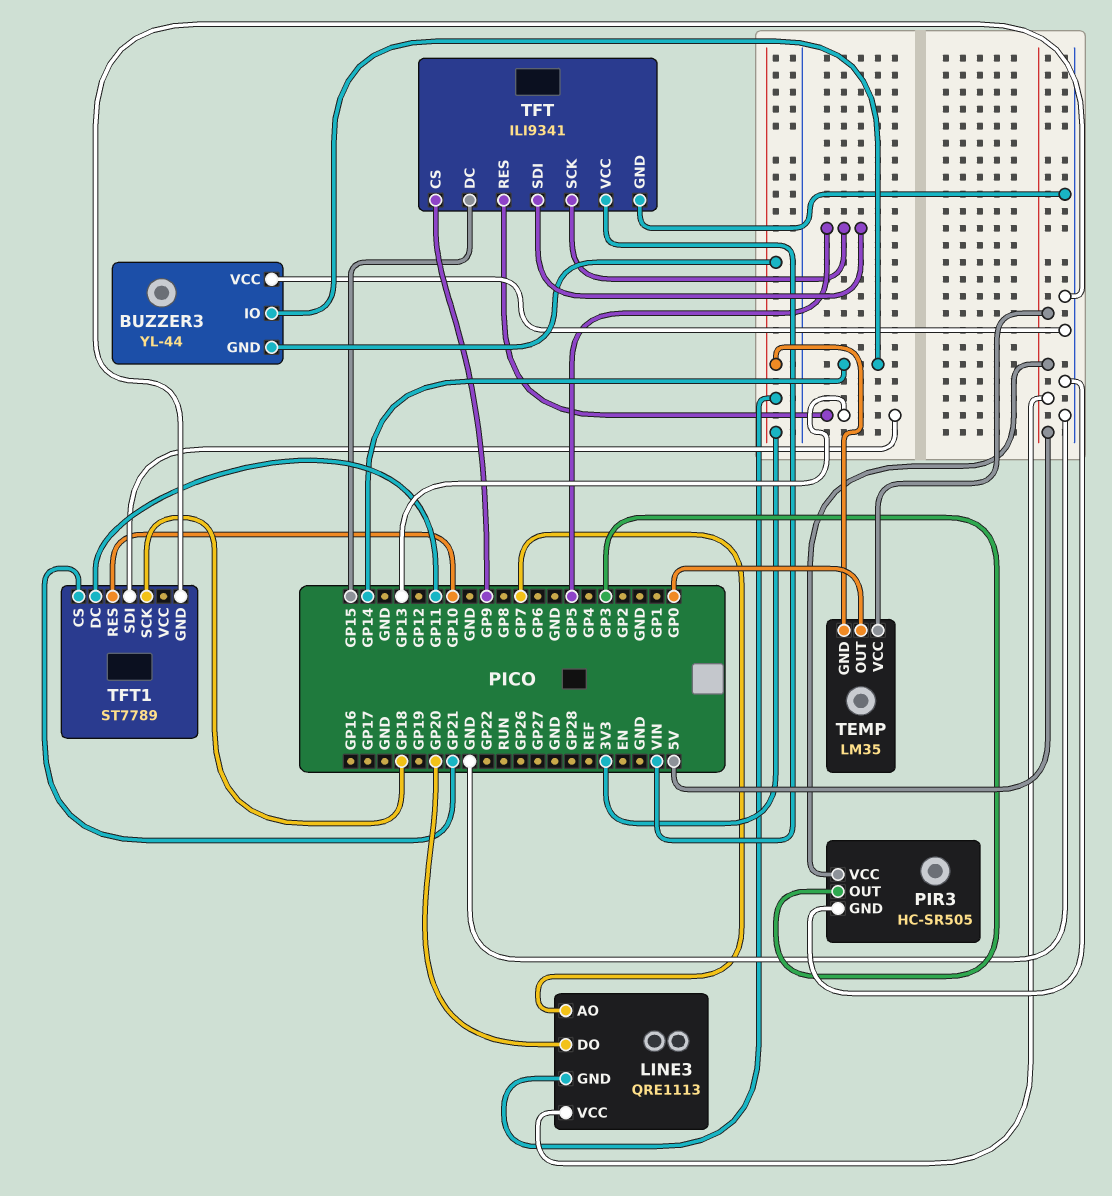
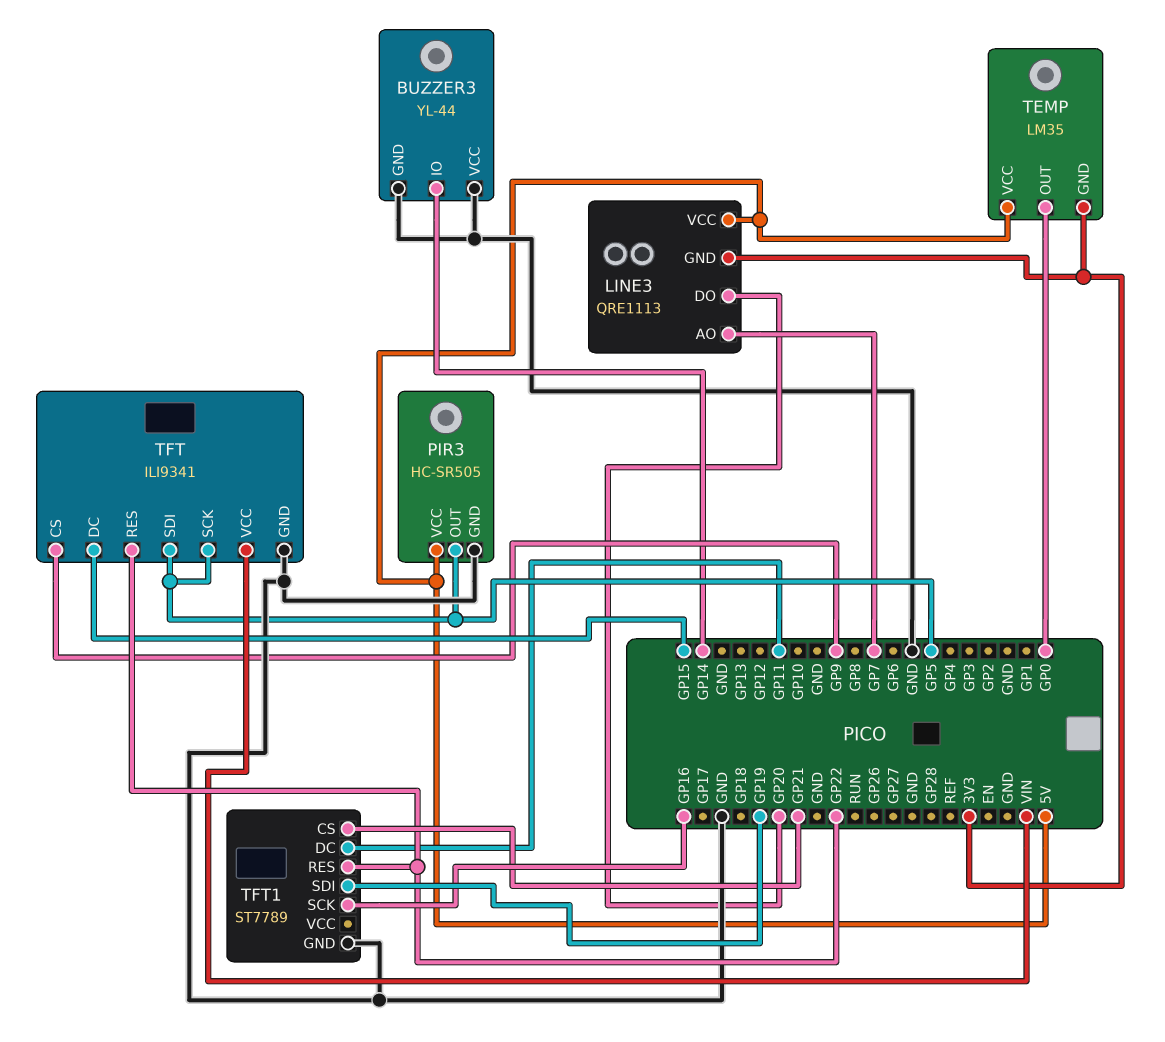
BUZZER3 pin GND: 3V3 -> GND
PIR3 pin OUT: GP3 -> GP5
TFT pin RES: GP13 -> GP22
TFT1 pin RES: GP10 -> GP22
TFT1 pin SCK: GP18 -> GP16
TFT1 pin SDI: GP13 -> GP19

